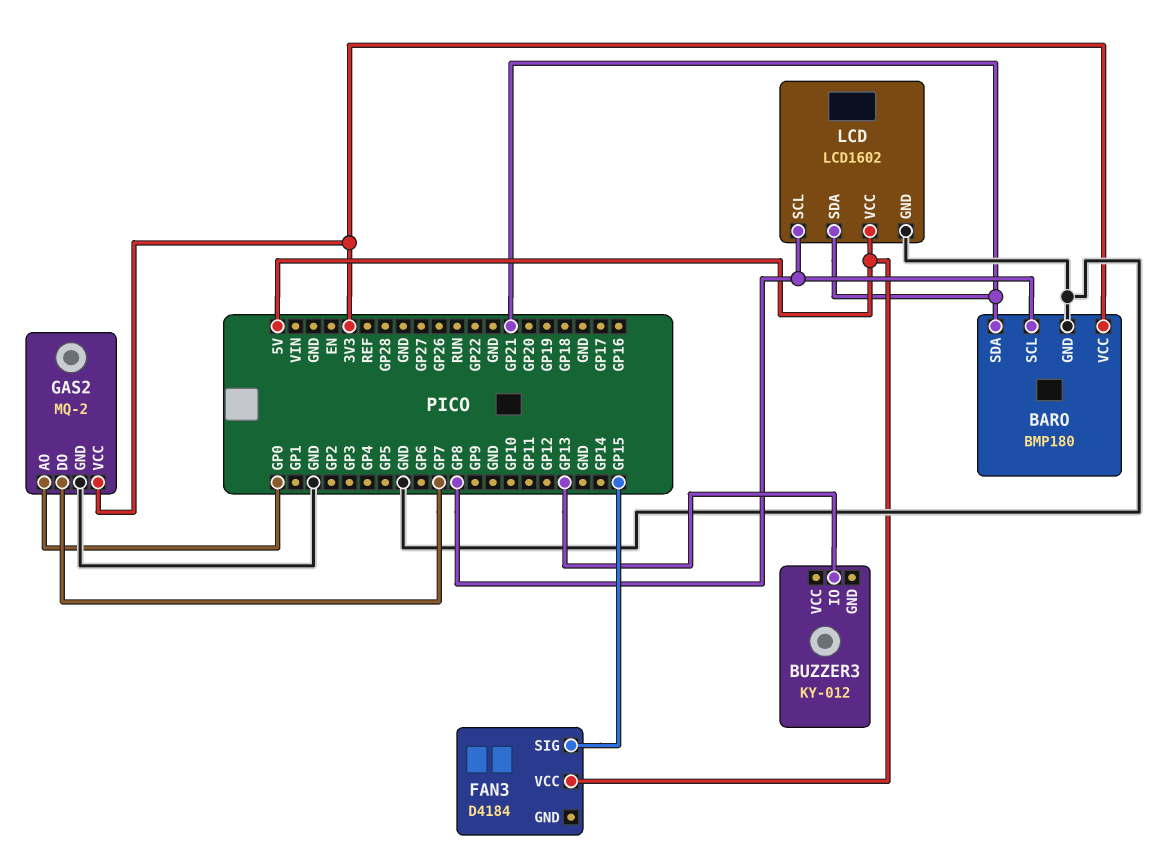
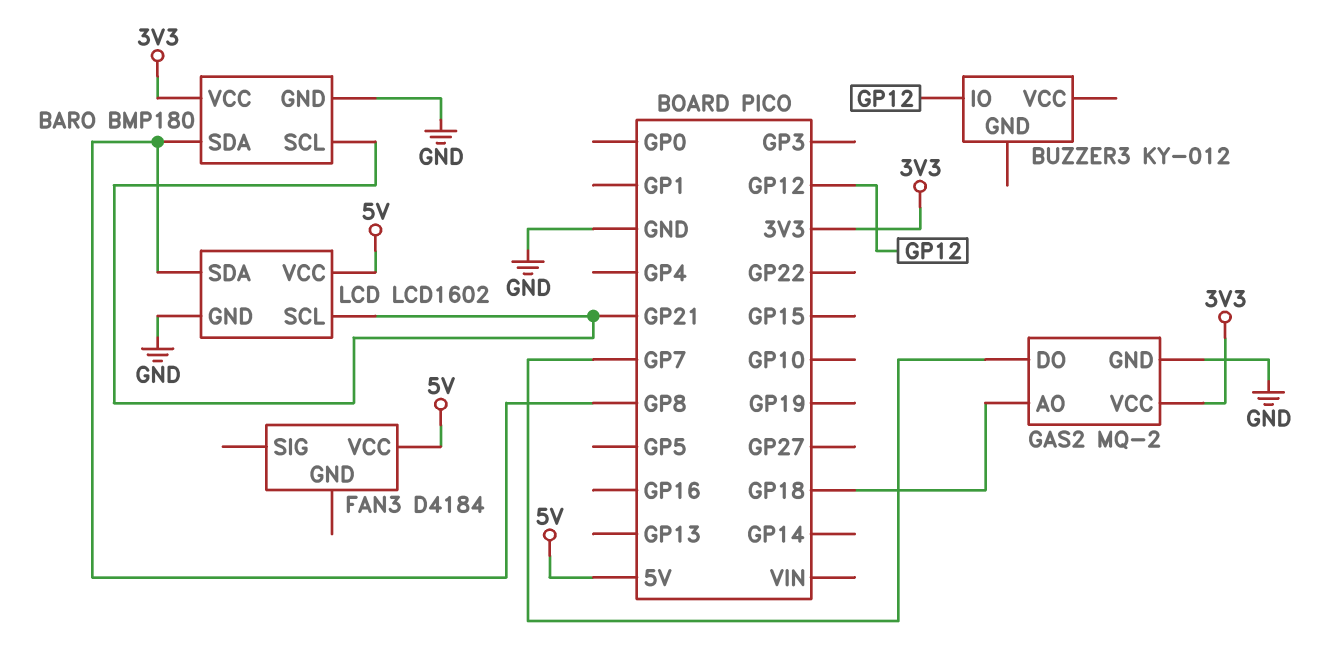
BARO pin SCL: GP8 -> GP21
BARO pin SDA: GP21 -> GP8
BUZZER3 pin IO: GP13 -> GP12
FAN3 pin SIG: GP15 -> none
GAS2 pin AO: GP0 -> GP18
LCD pin SCL: GP8 -> GP21
LCD pin SDA: GP21 -> GP8

